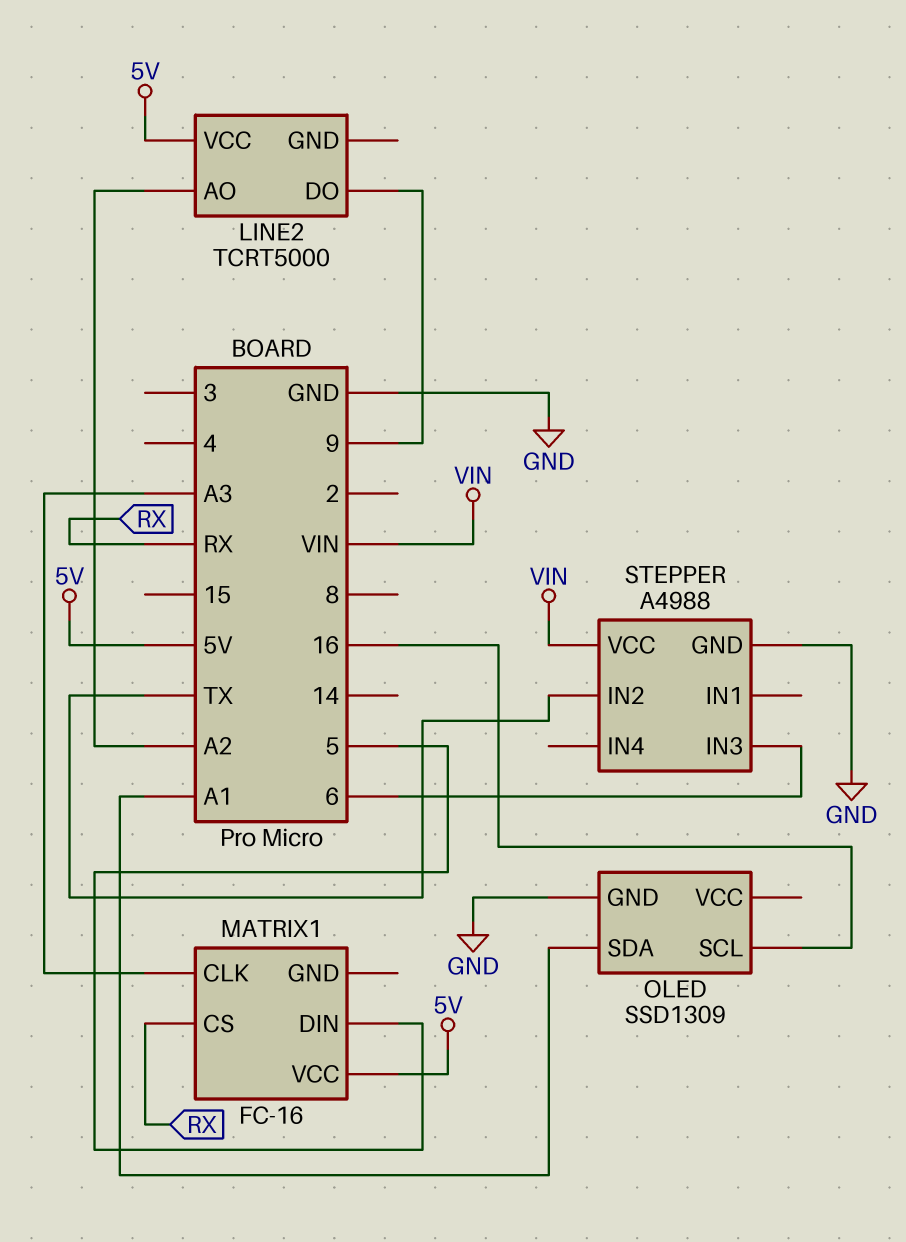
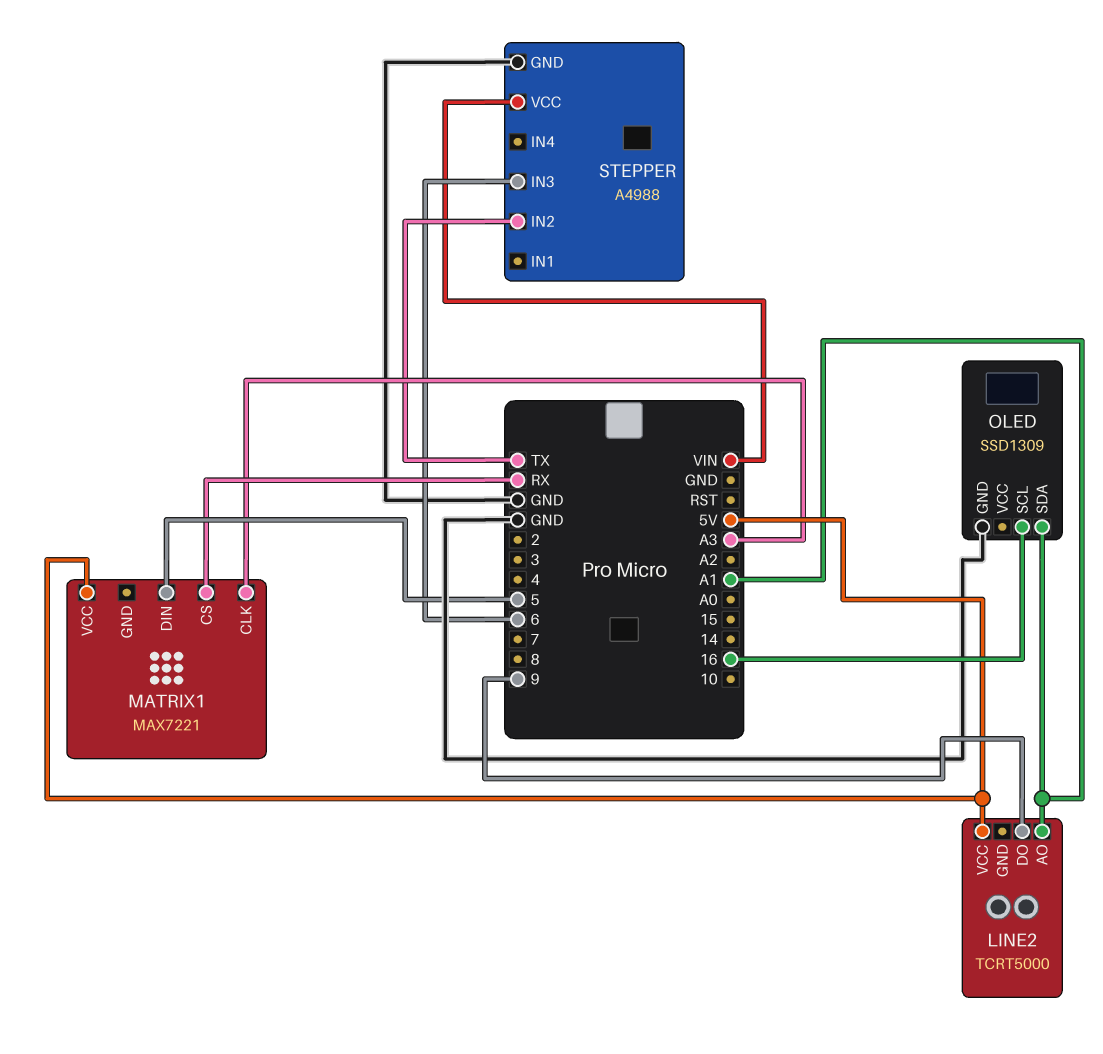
LINE2 pin AO: A2 -> A1
MATRIX1: FC-16 -> MAX7221

